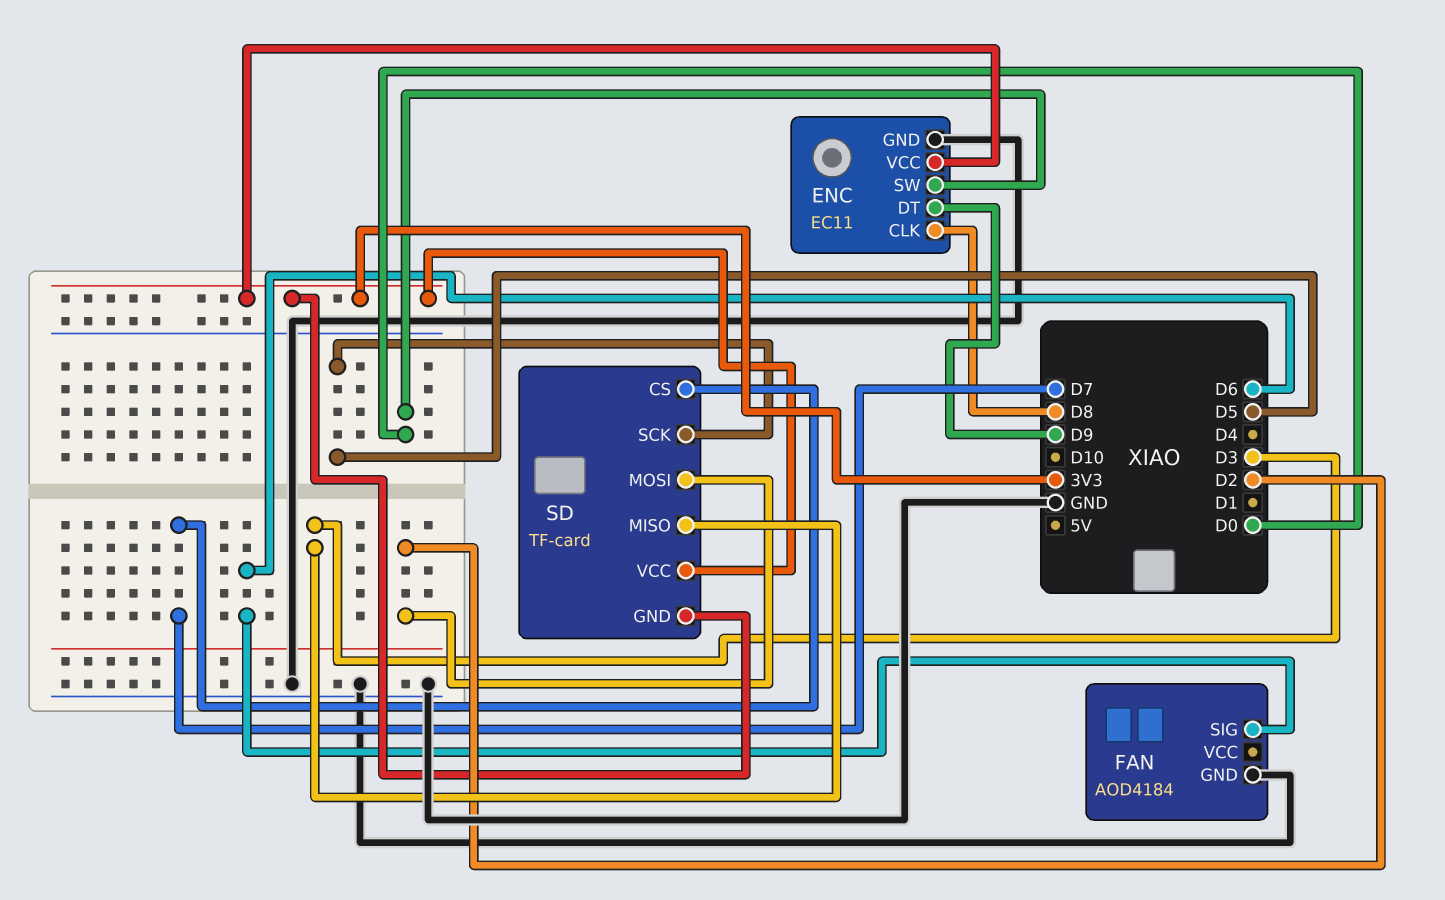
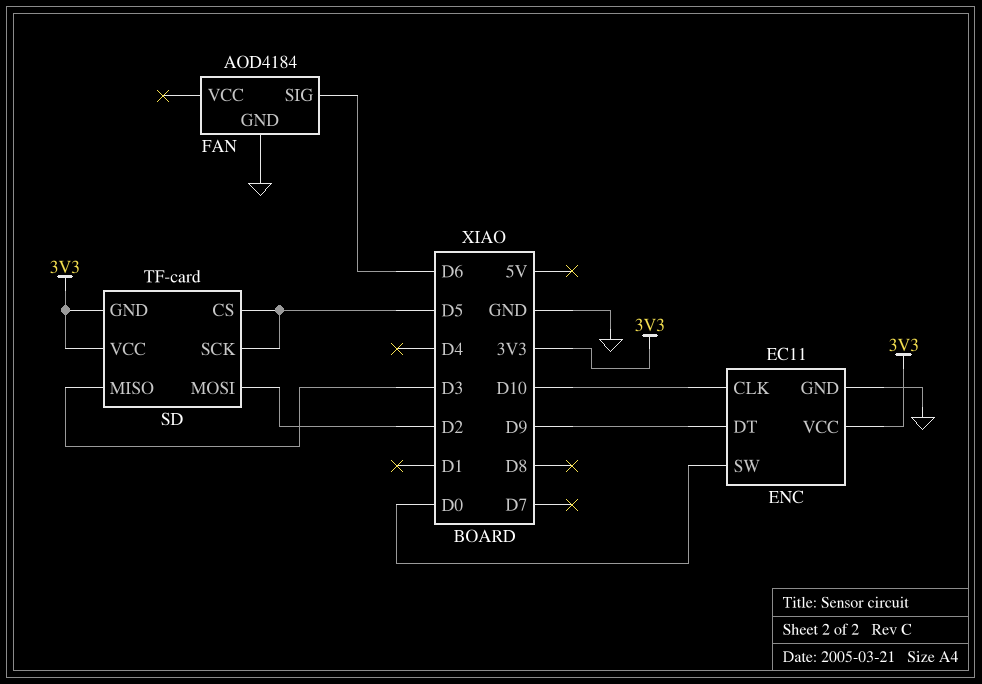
ENC pin CLK: D8 -> D10
SD pin CS: D7 -> D5

